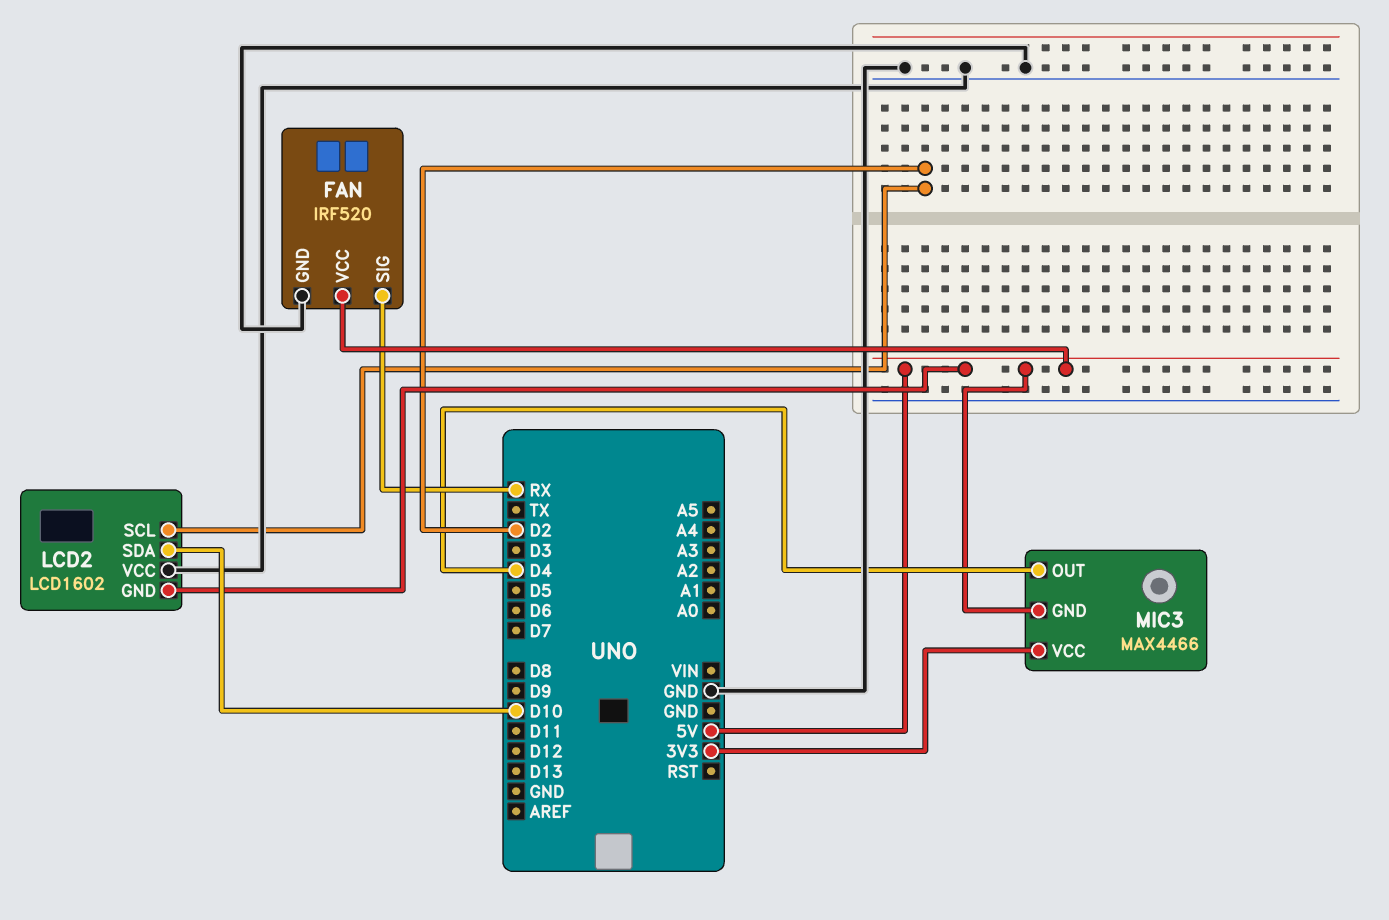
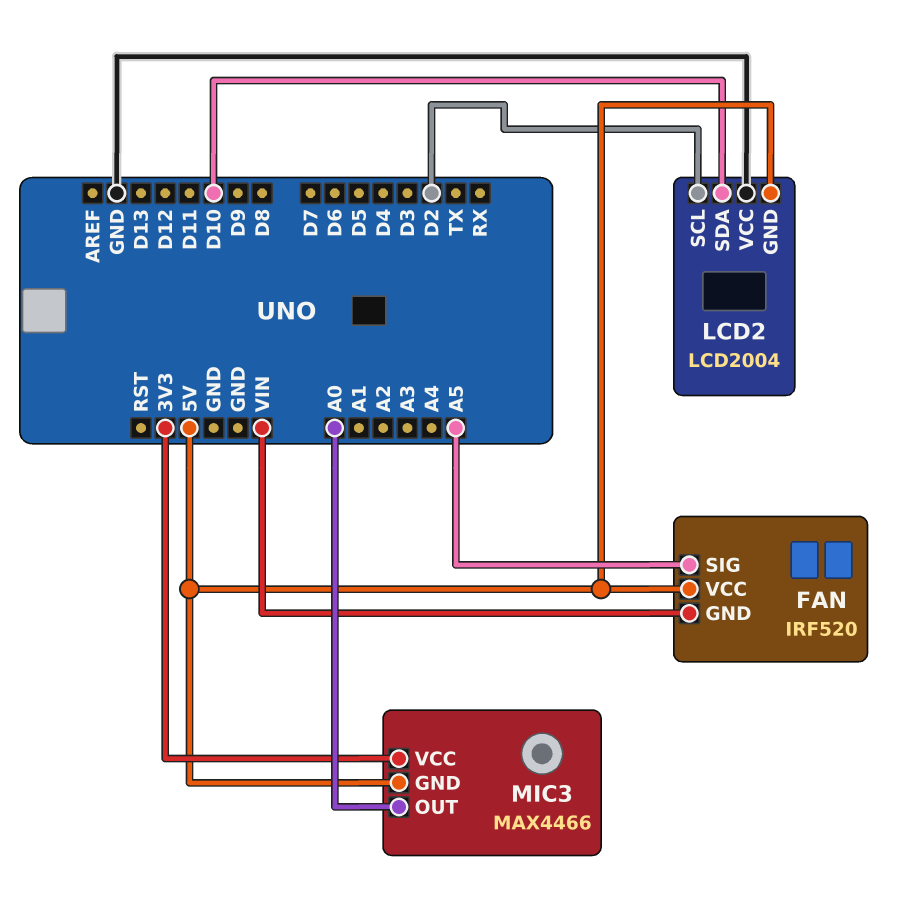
FAN pin GND: GND -> VIN
FAN pin SIG: RX -> A5
LCD2: LCD1602 -> LCD2004
MIC3 pin OUT: D4 -> A0

